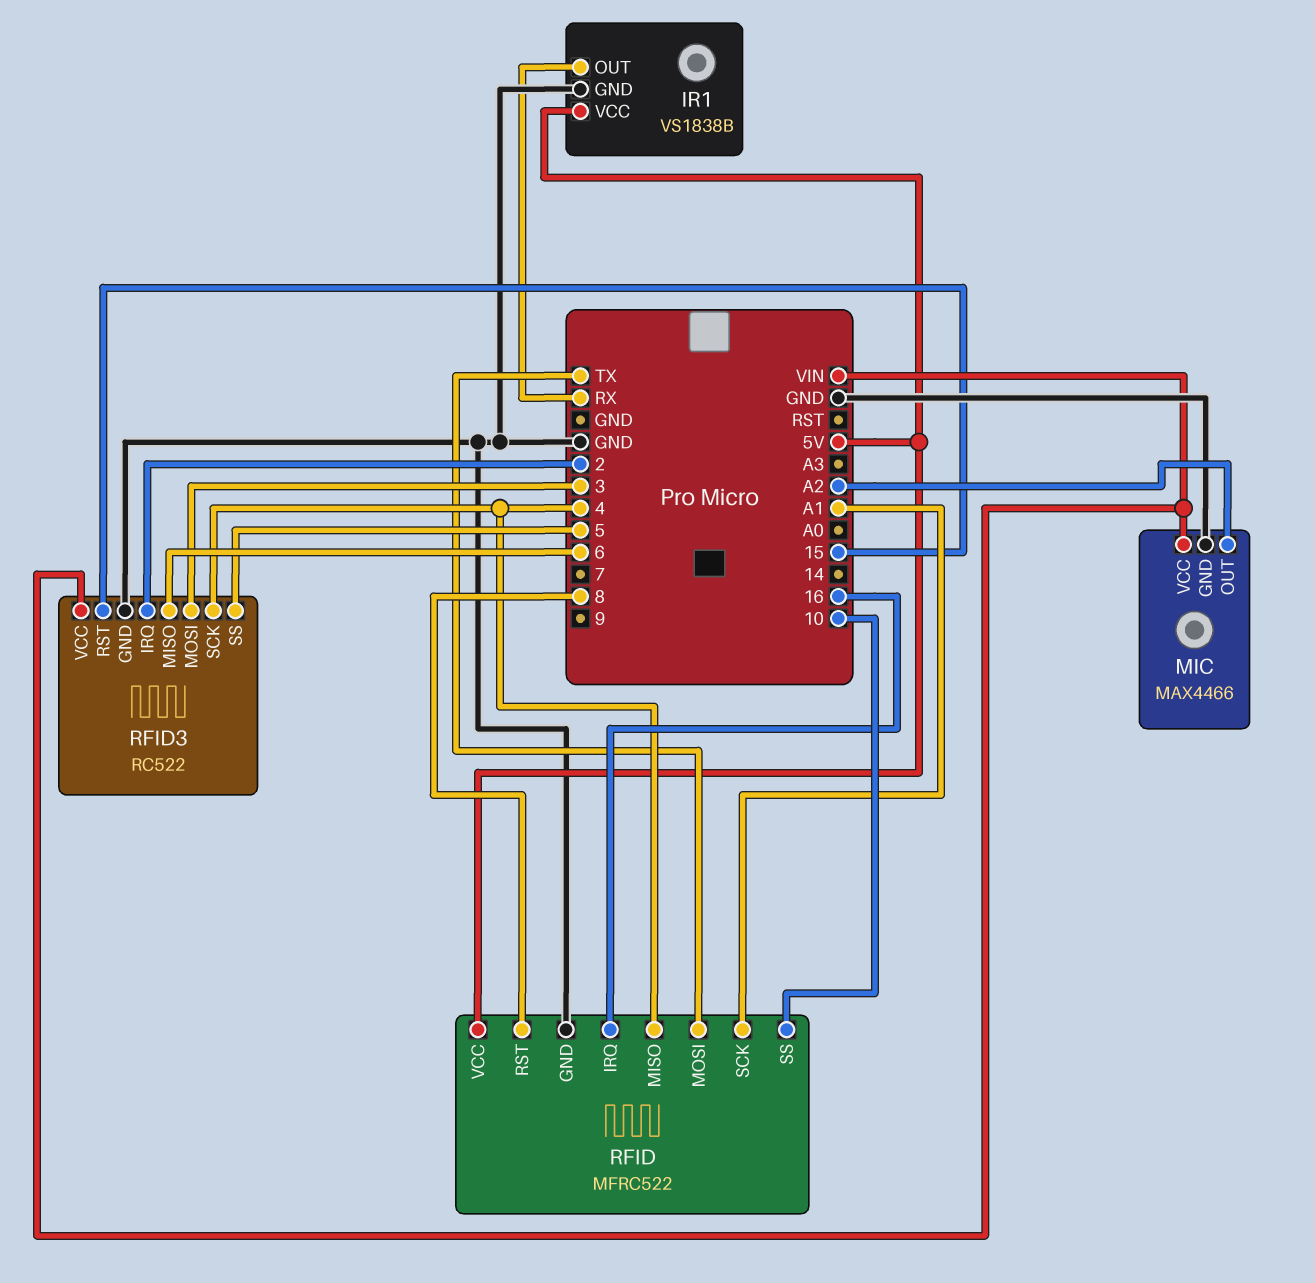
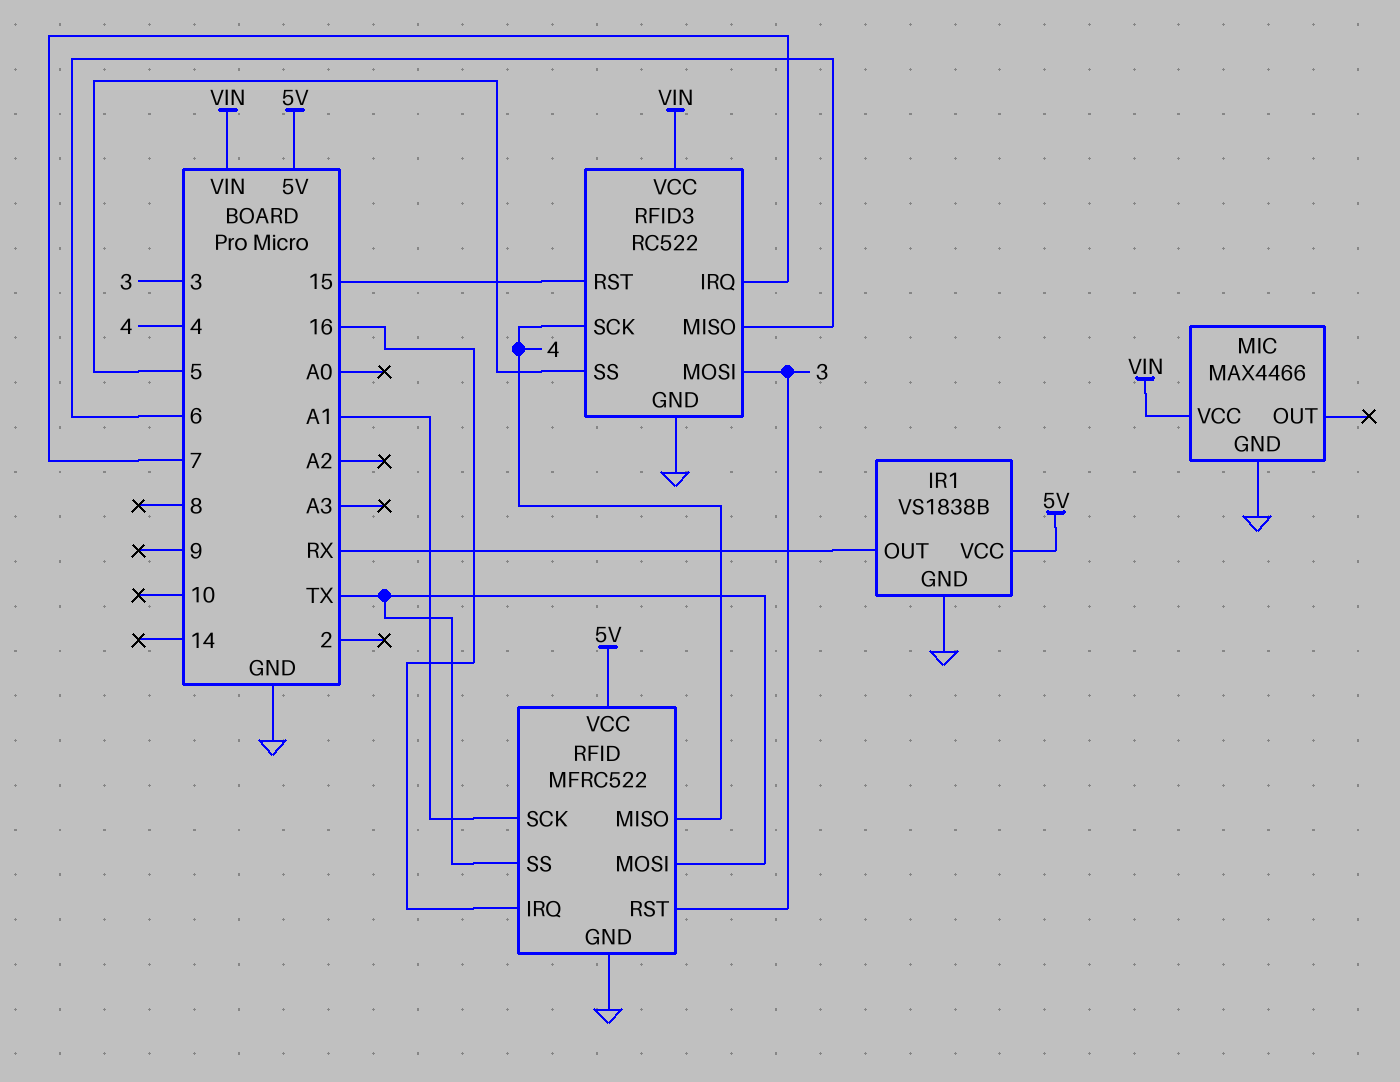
MIC pin OUT: A2 -> none
RFID pin RST: 8 -> 3
RFID pin SS: 10 -> TX
RFID3 pin IRQ: 2 -> 7

